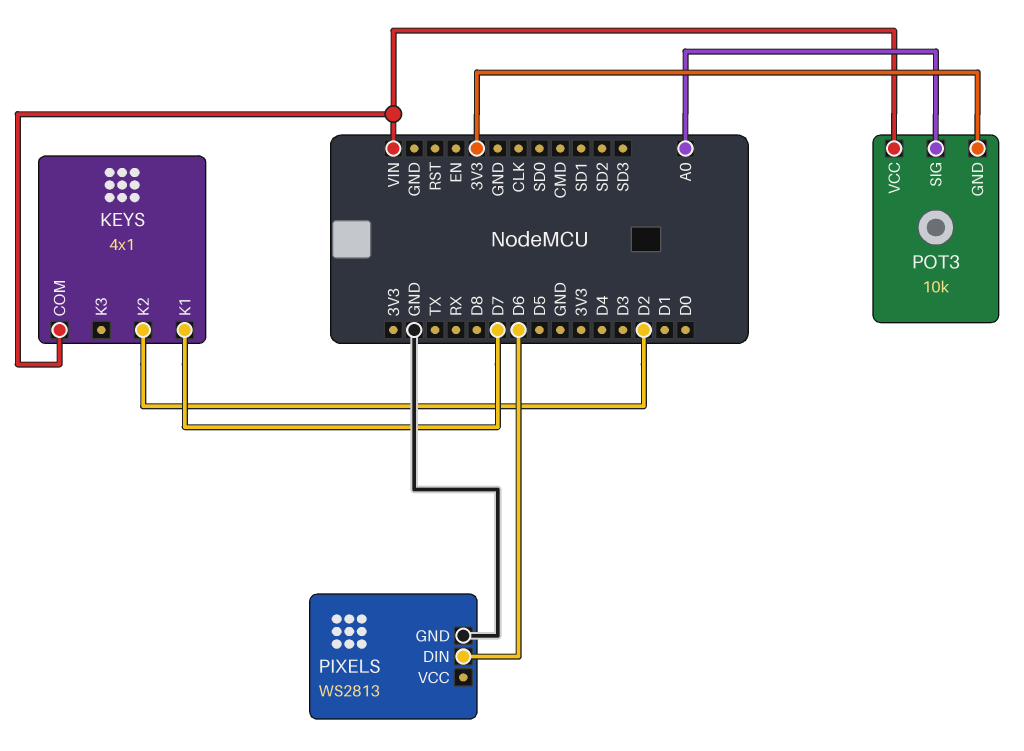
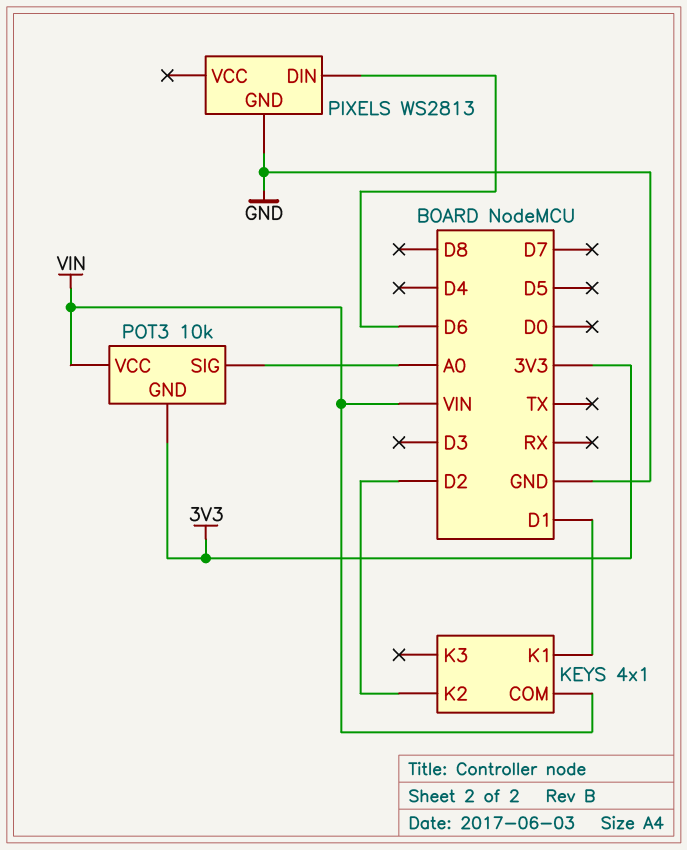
KEYS pin K1: D7 -> D1

